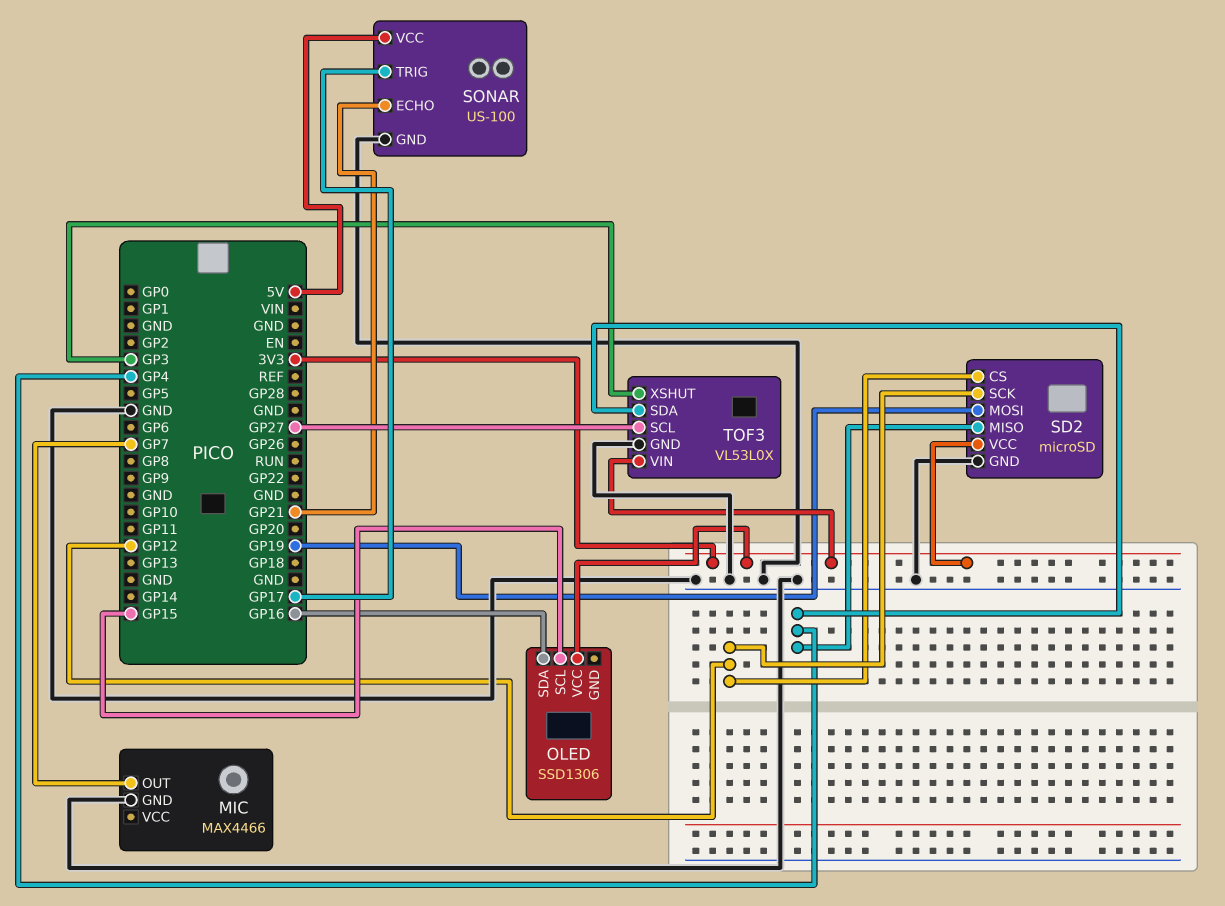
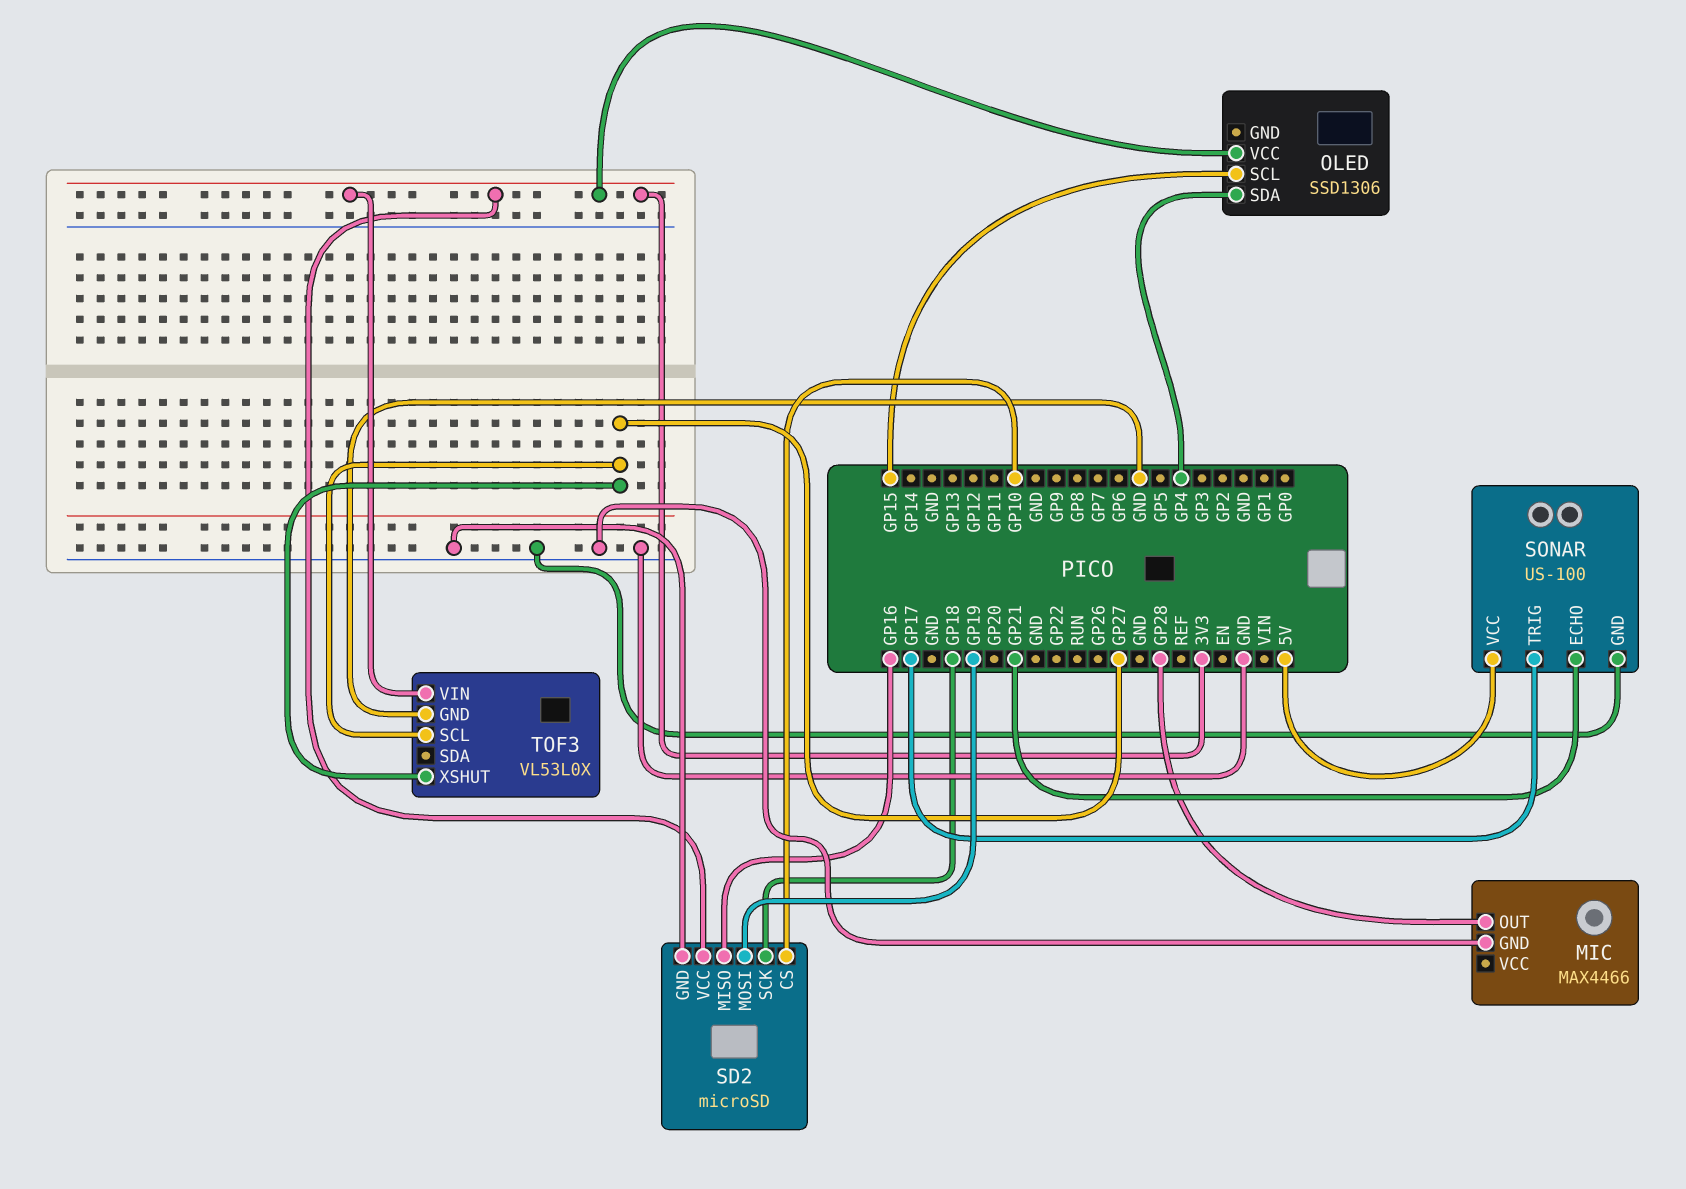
MIC pin OUT: GP7 -> GP28
OLED pin SDA: GP16 -> GP4
SD2 pin CS: GP12 -> GP10
SD2 pin MISO: GP4 -> GP16
SD2 pin SCK: GP12 -> GP18
TOF3 pin SDA: GP4 -> none
TOF3 pin XSHUT: GP3 -> GP27

